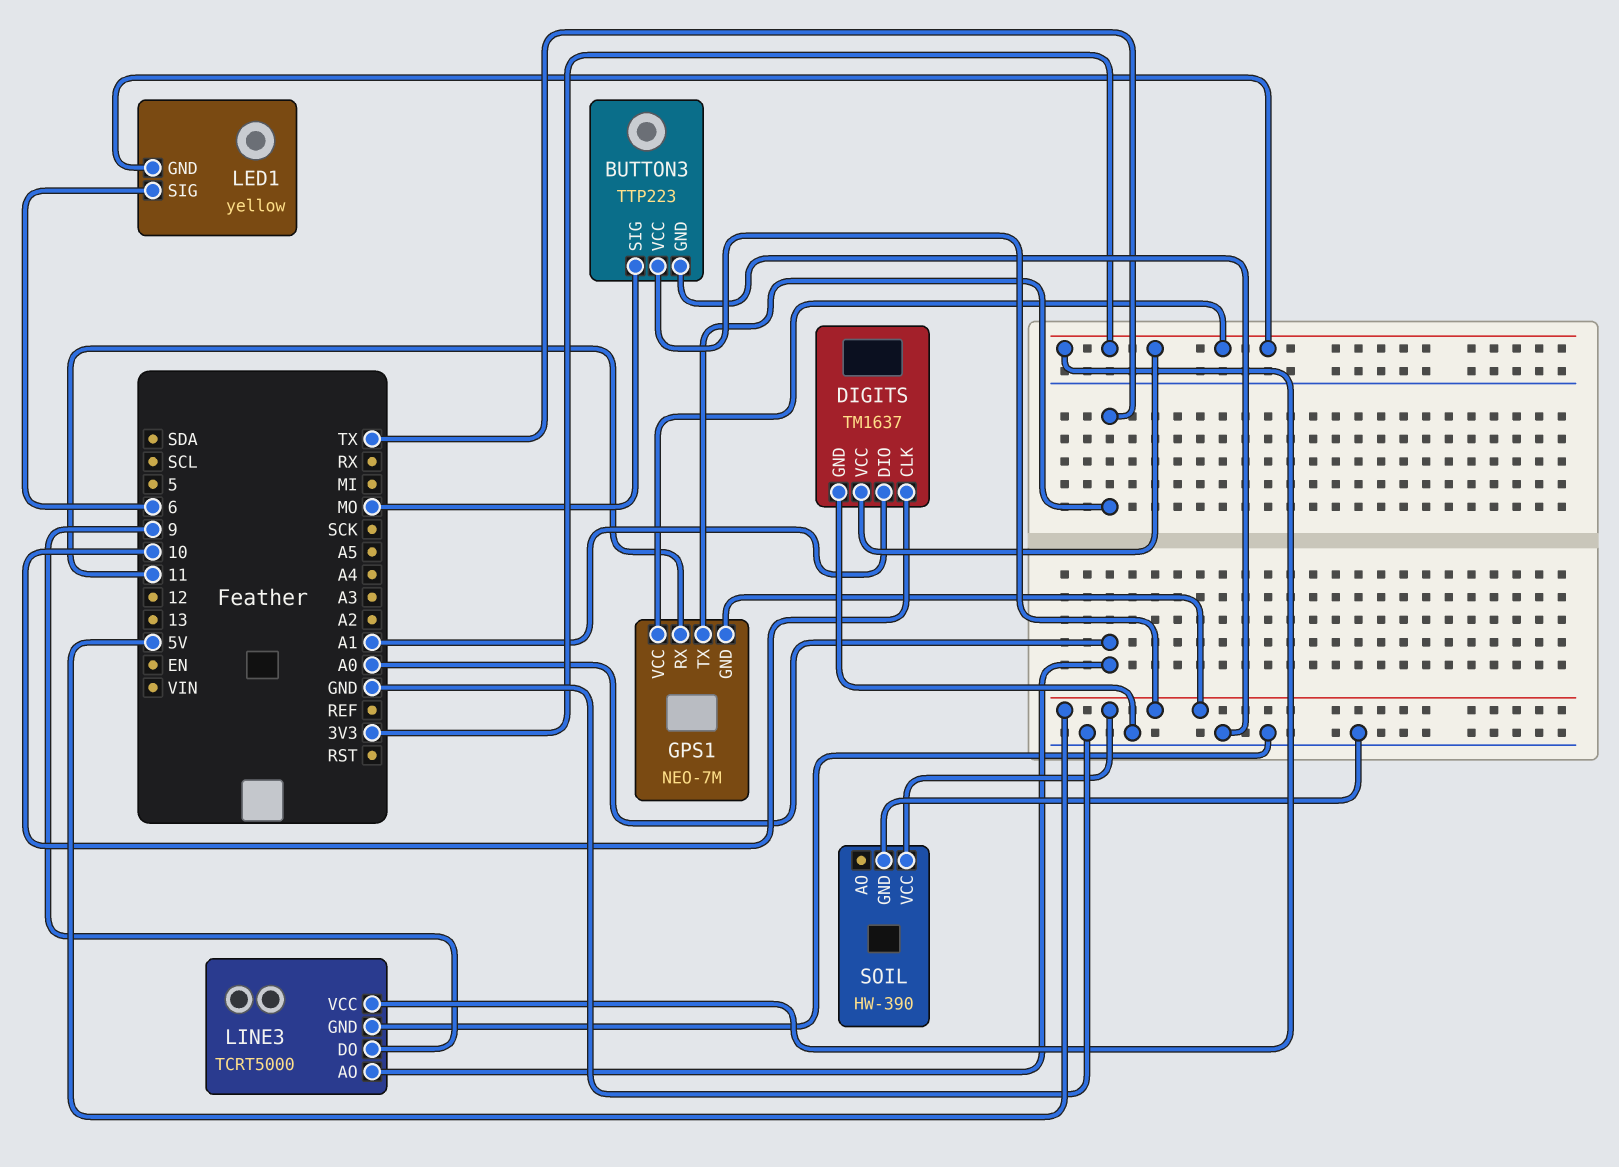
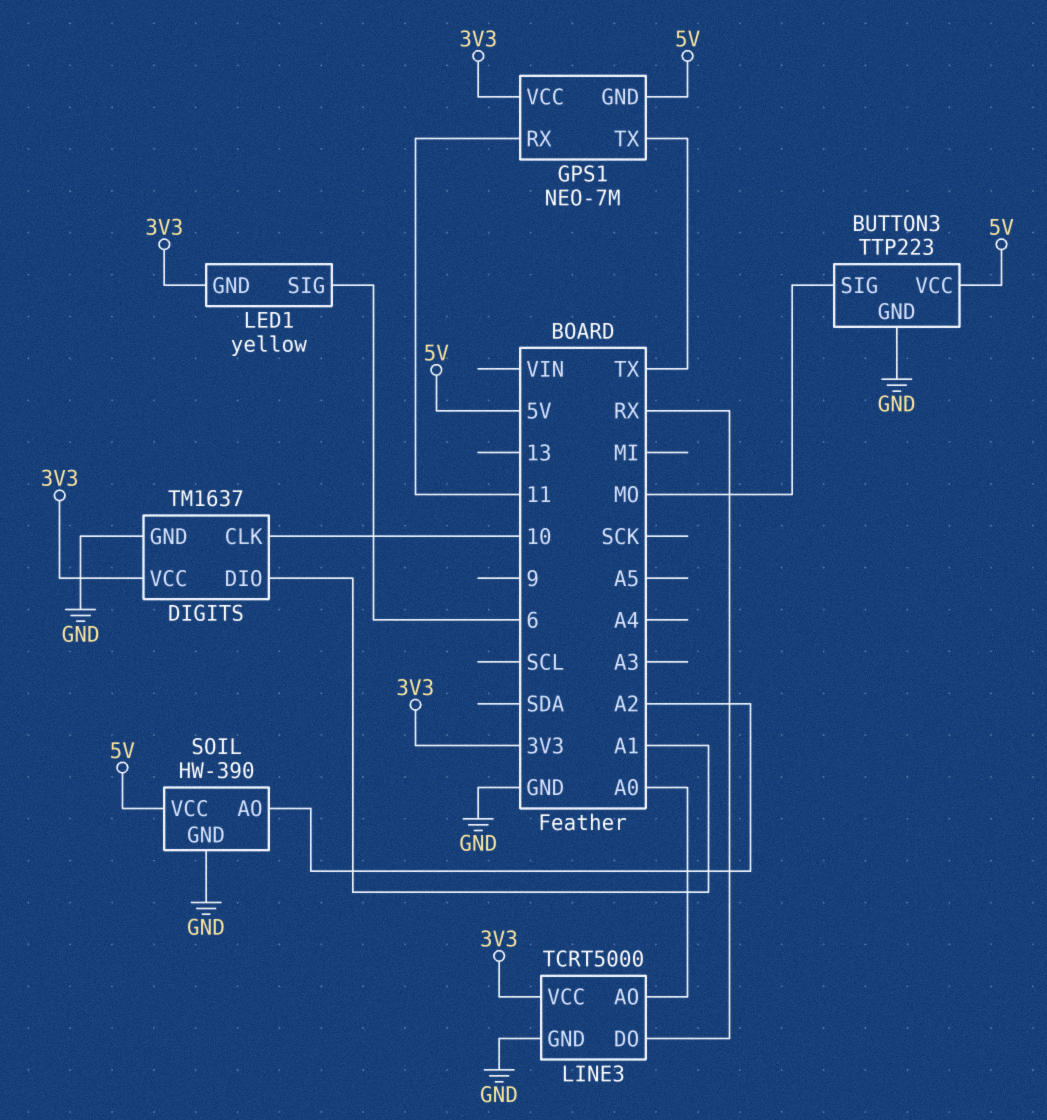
LINE3 pin DO: 9 -> RX
SOIL pin AO: none -> A2

